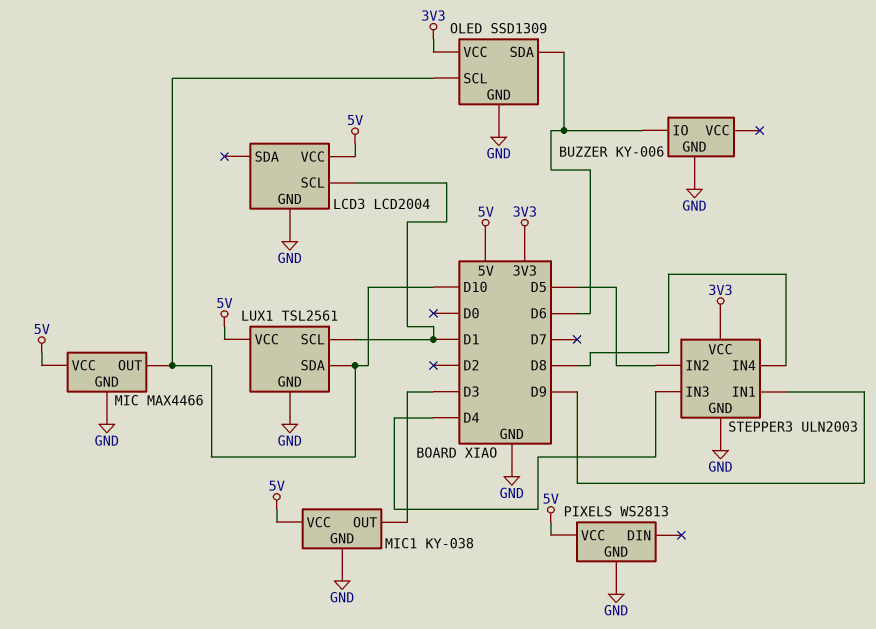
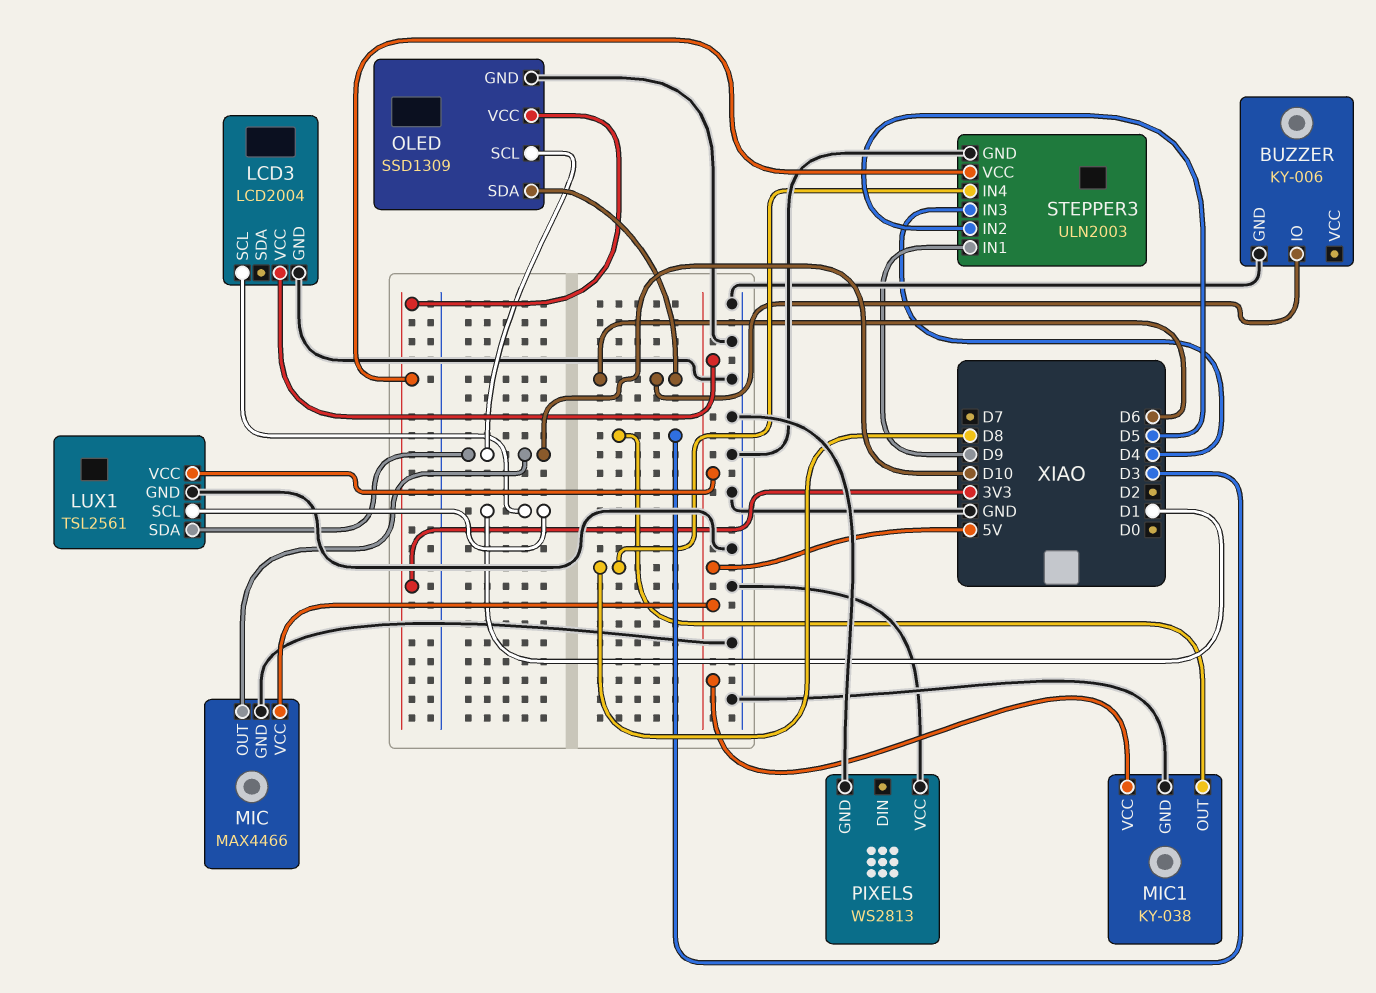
PIXELS pin VCC: 5V -> GND

